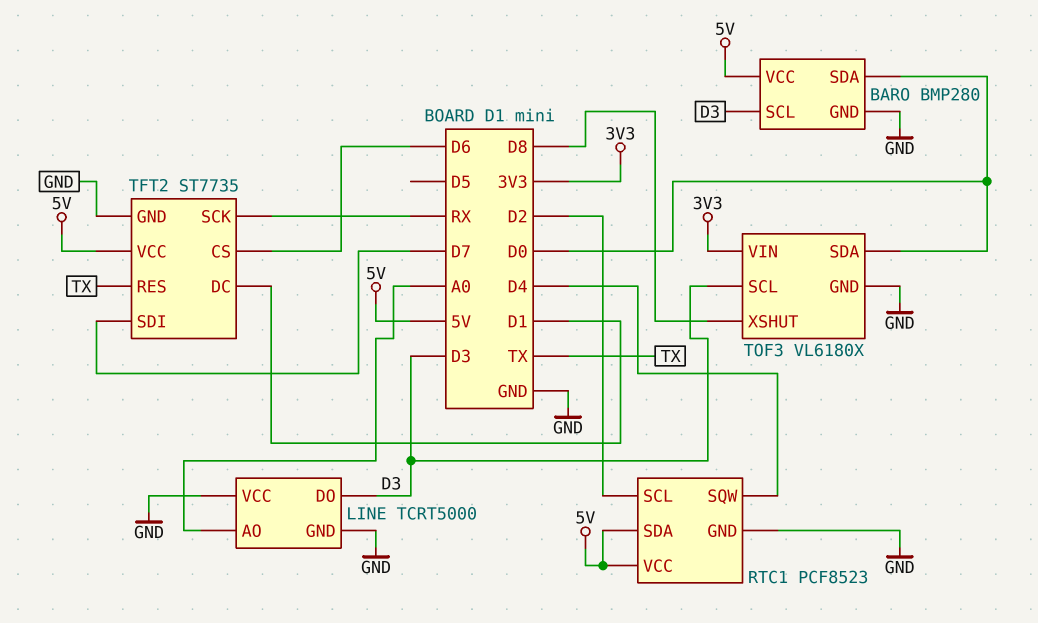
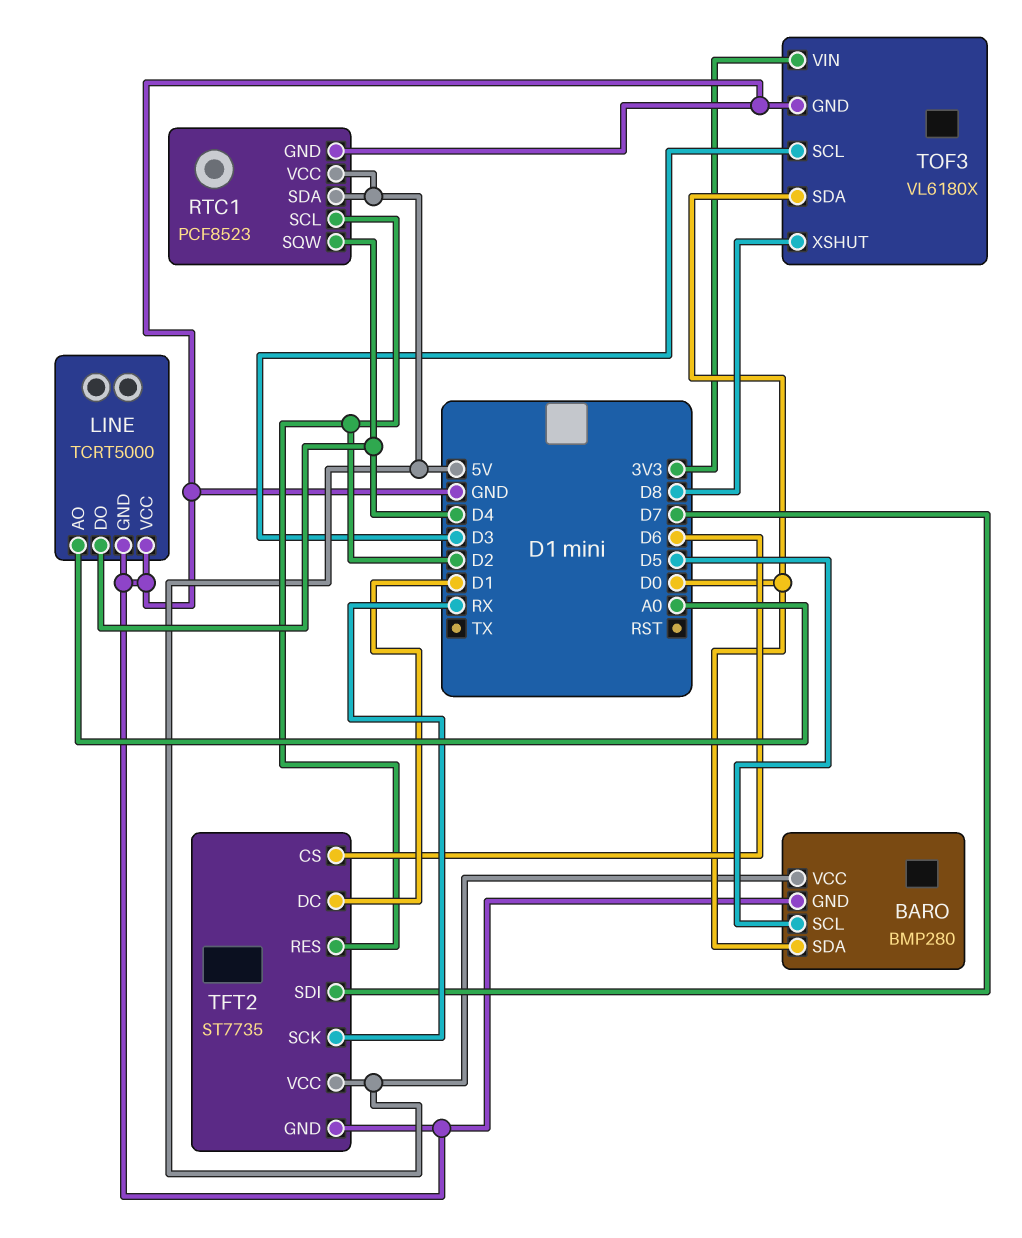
BARO pin SCL: D3 -> D5
LINE pin DO: D3 -> D4
TFT2 pin RES: TX -> D2

